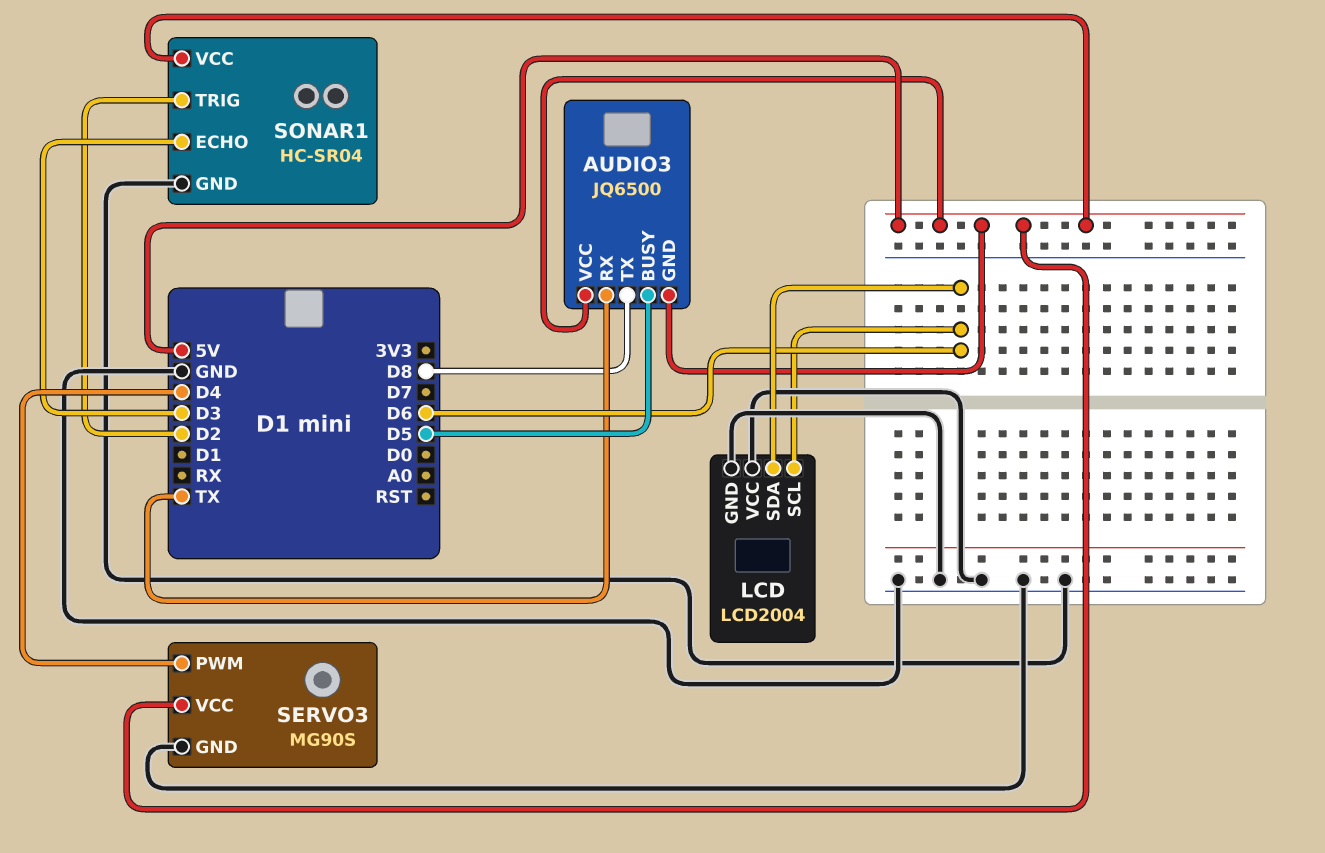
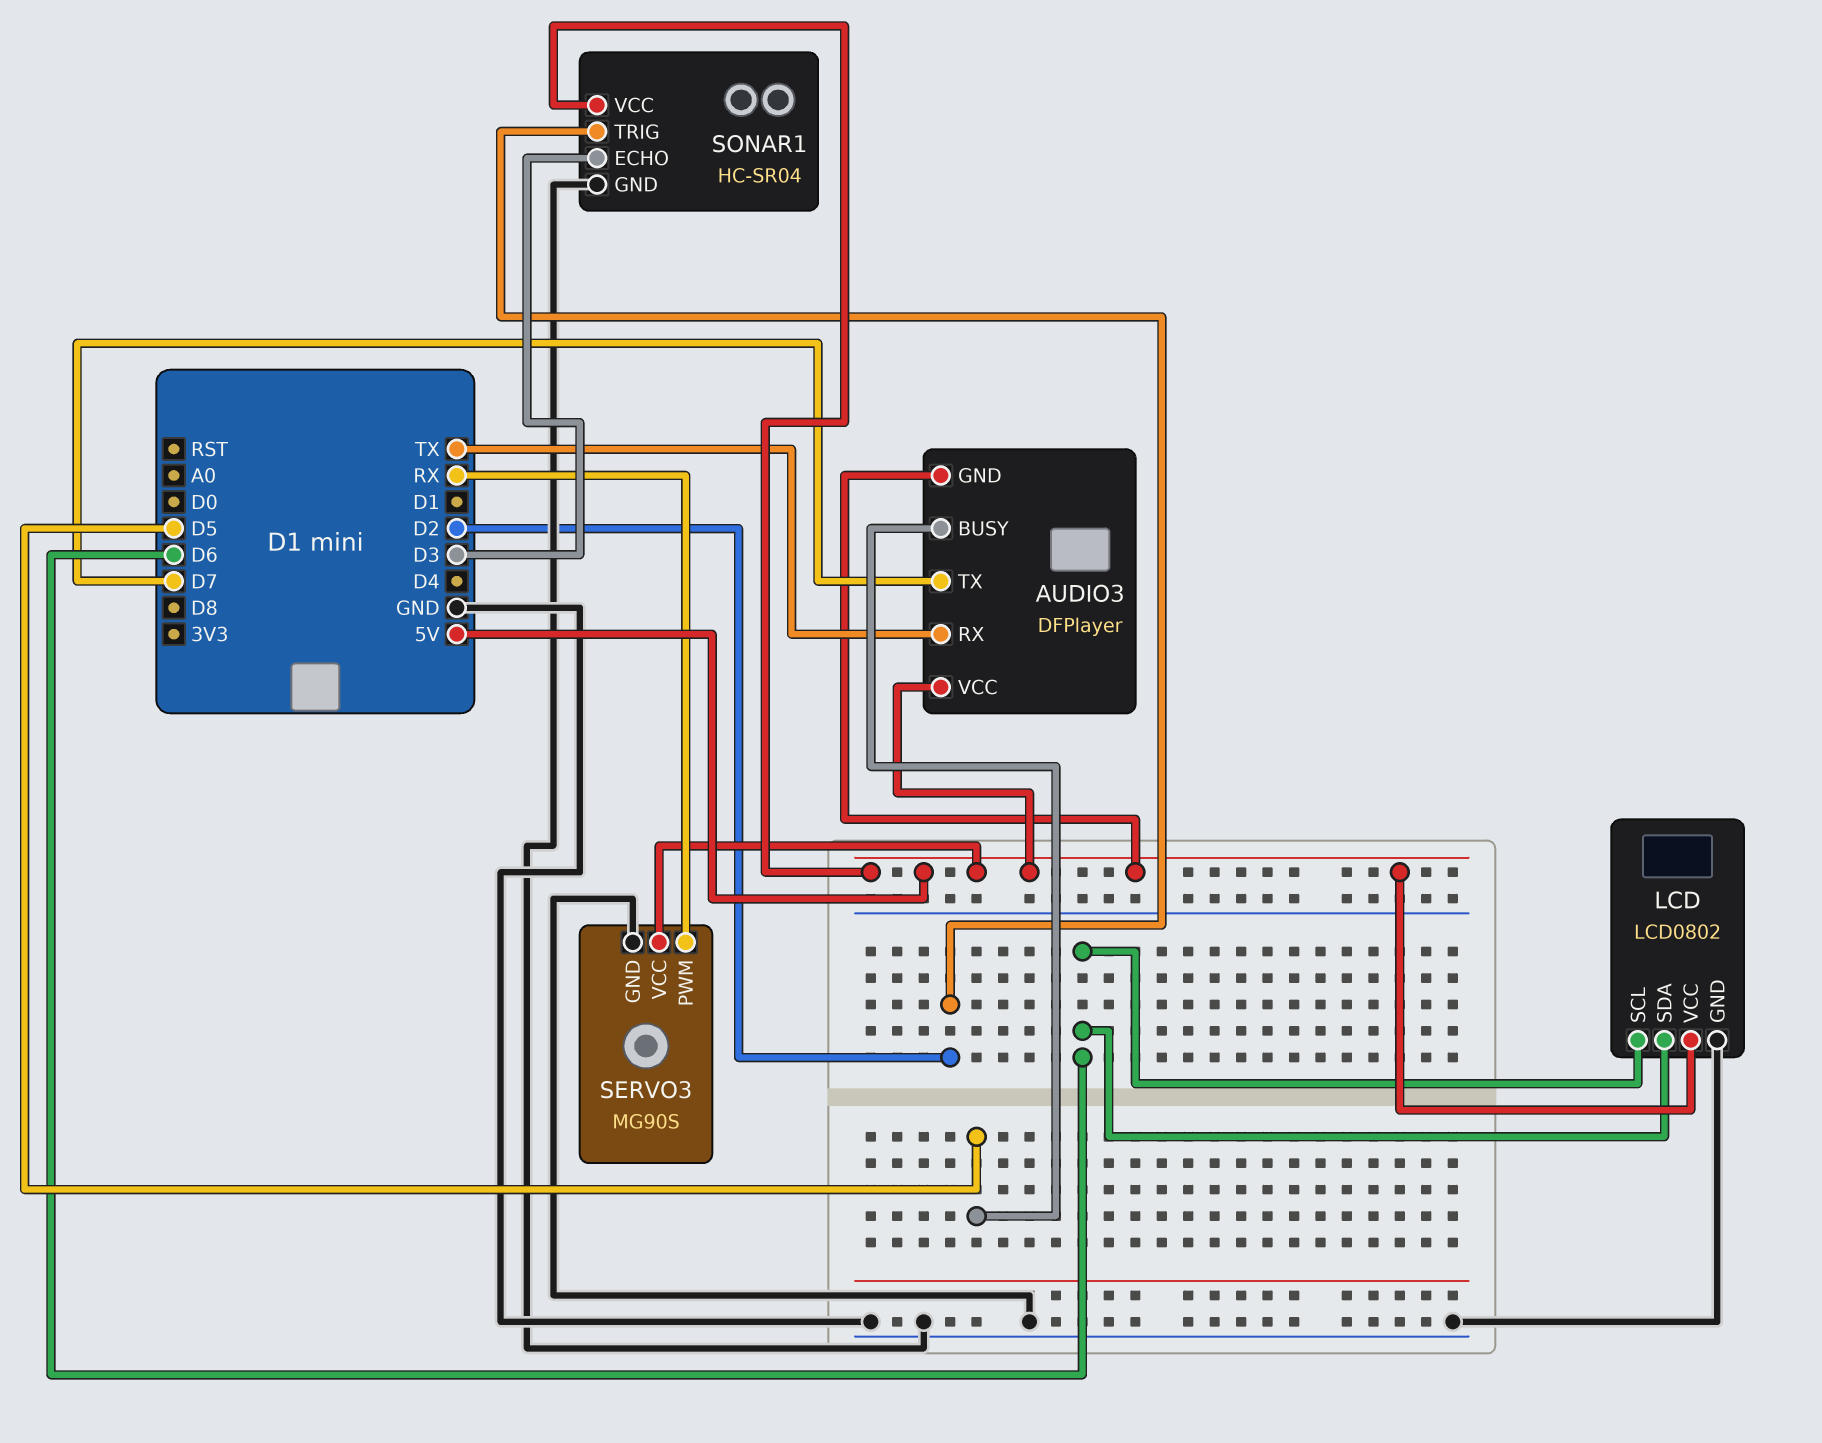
AUDIO3: JQ6500 -> DFPlayer
AUDIO3 pin TX: D8 -> D7
LCD: LCD2004 -> LCD0802
LCD pin VCC: GND -> 5V
SERVO3 pin PWM: D4 -> RX

